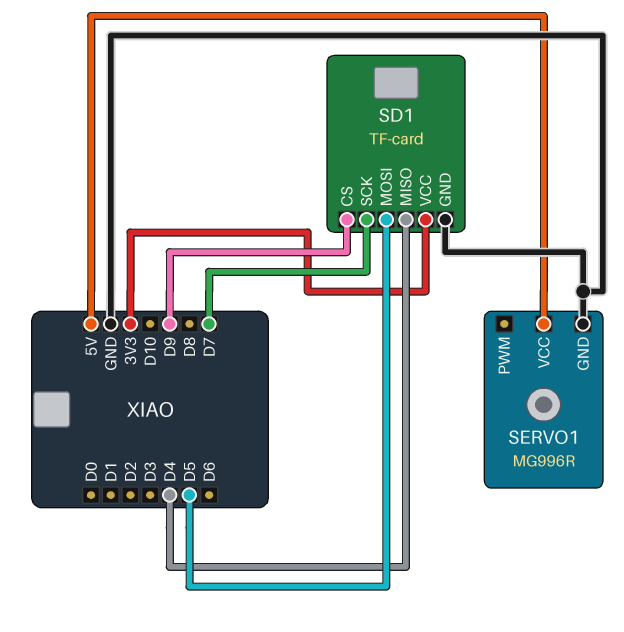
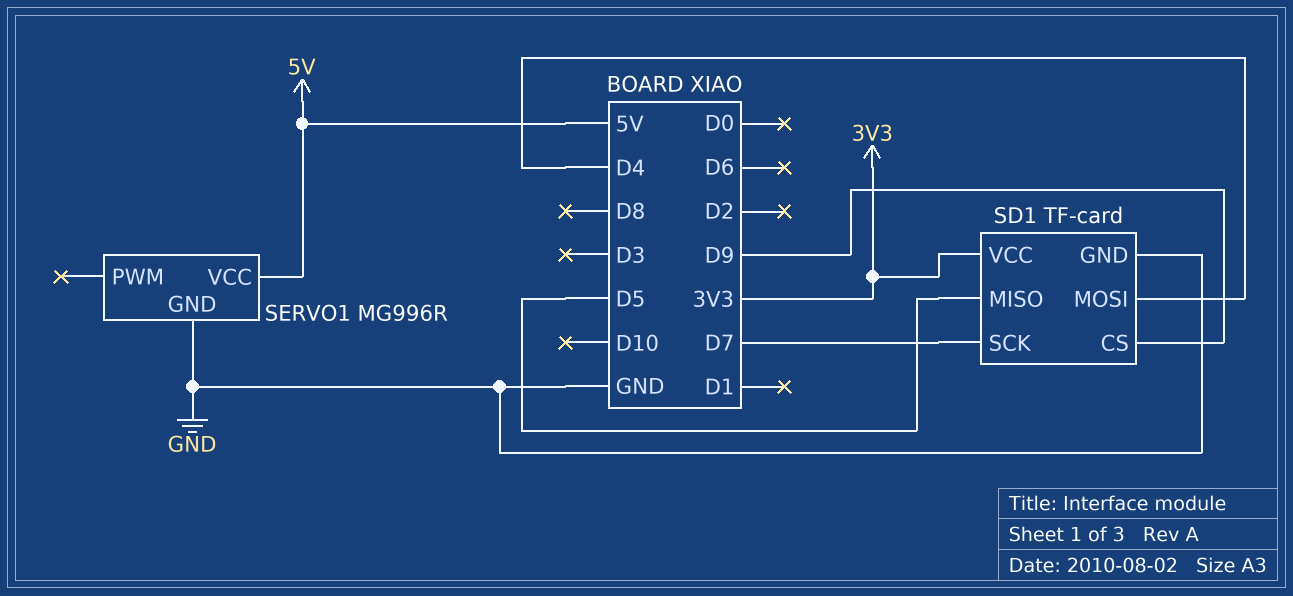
SD1 pin MISO: D4 -> D5
SD1 pin MOSI: D5 -> D4

